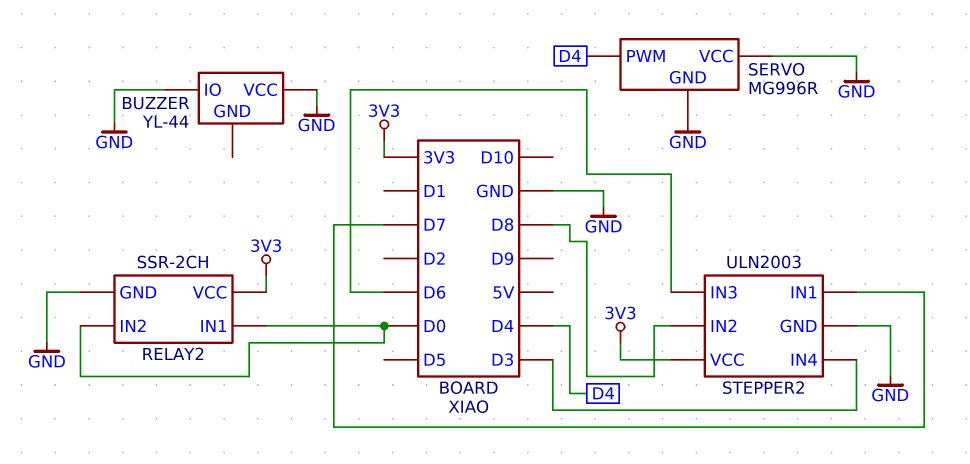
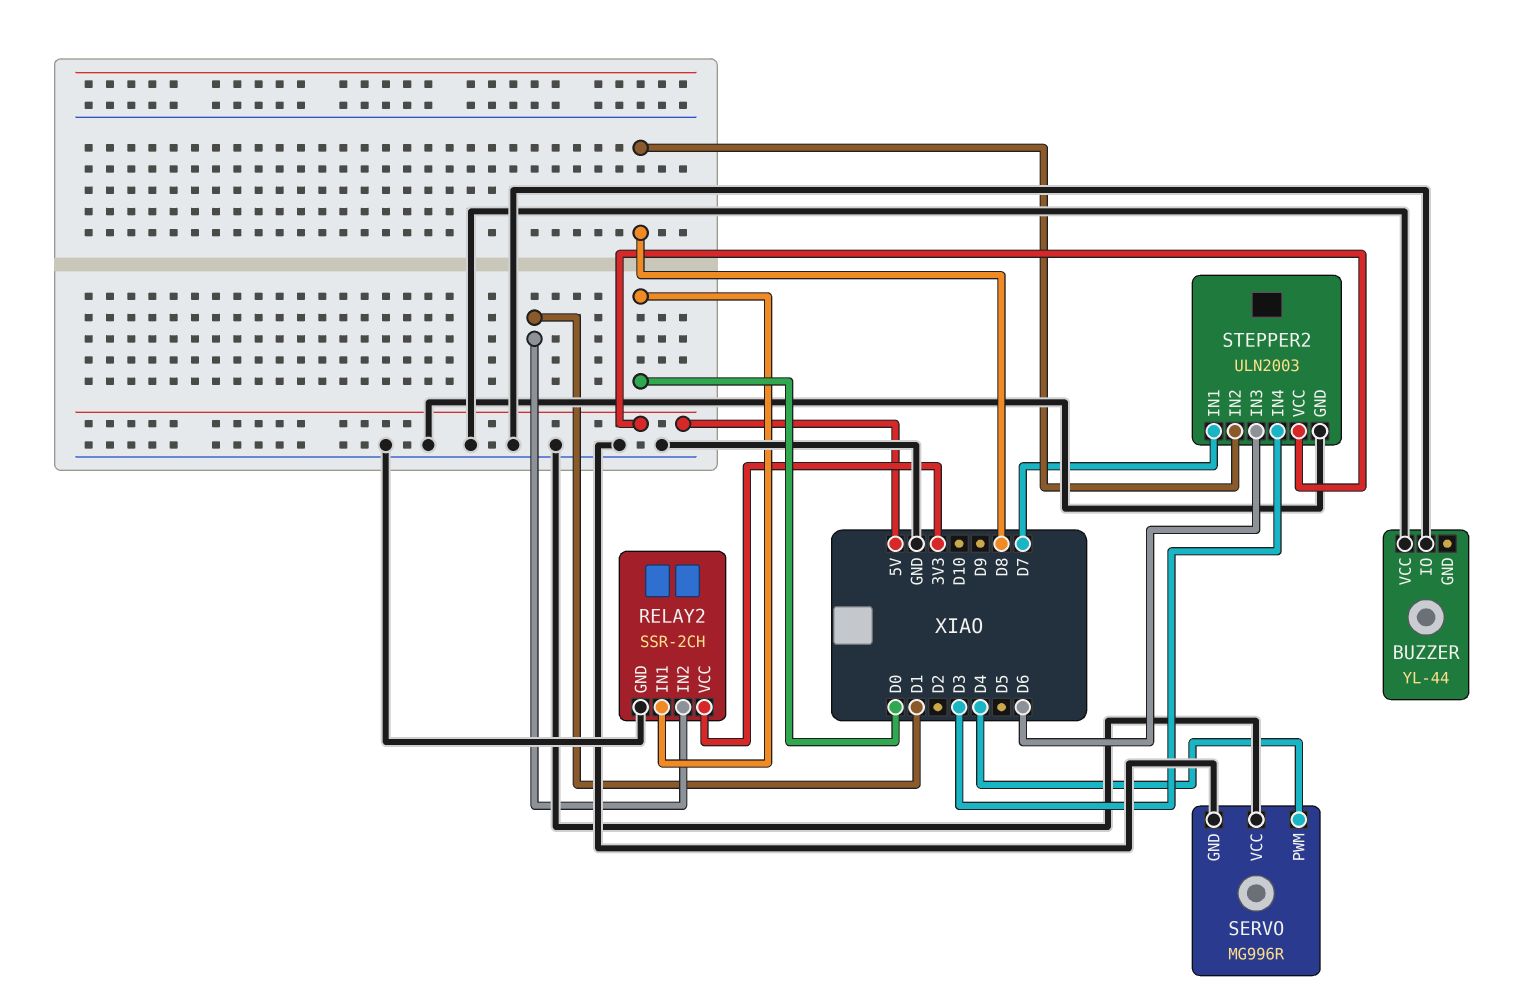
RELAY2 pin IN2: D0 -> D1
STEPPER2 pin VCC: 3V3 -> 5V

